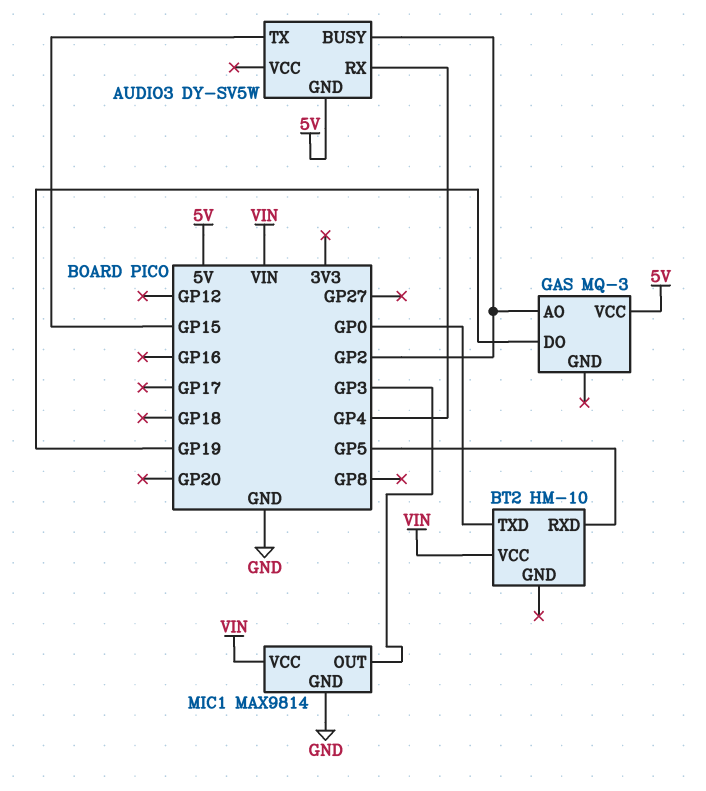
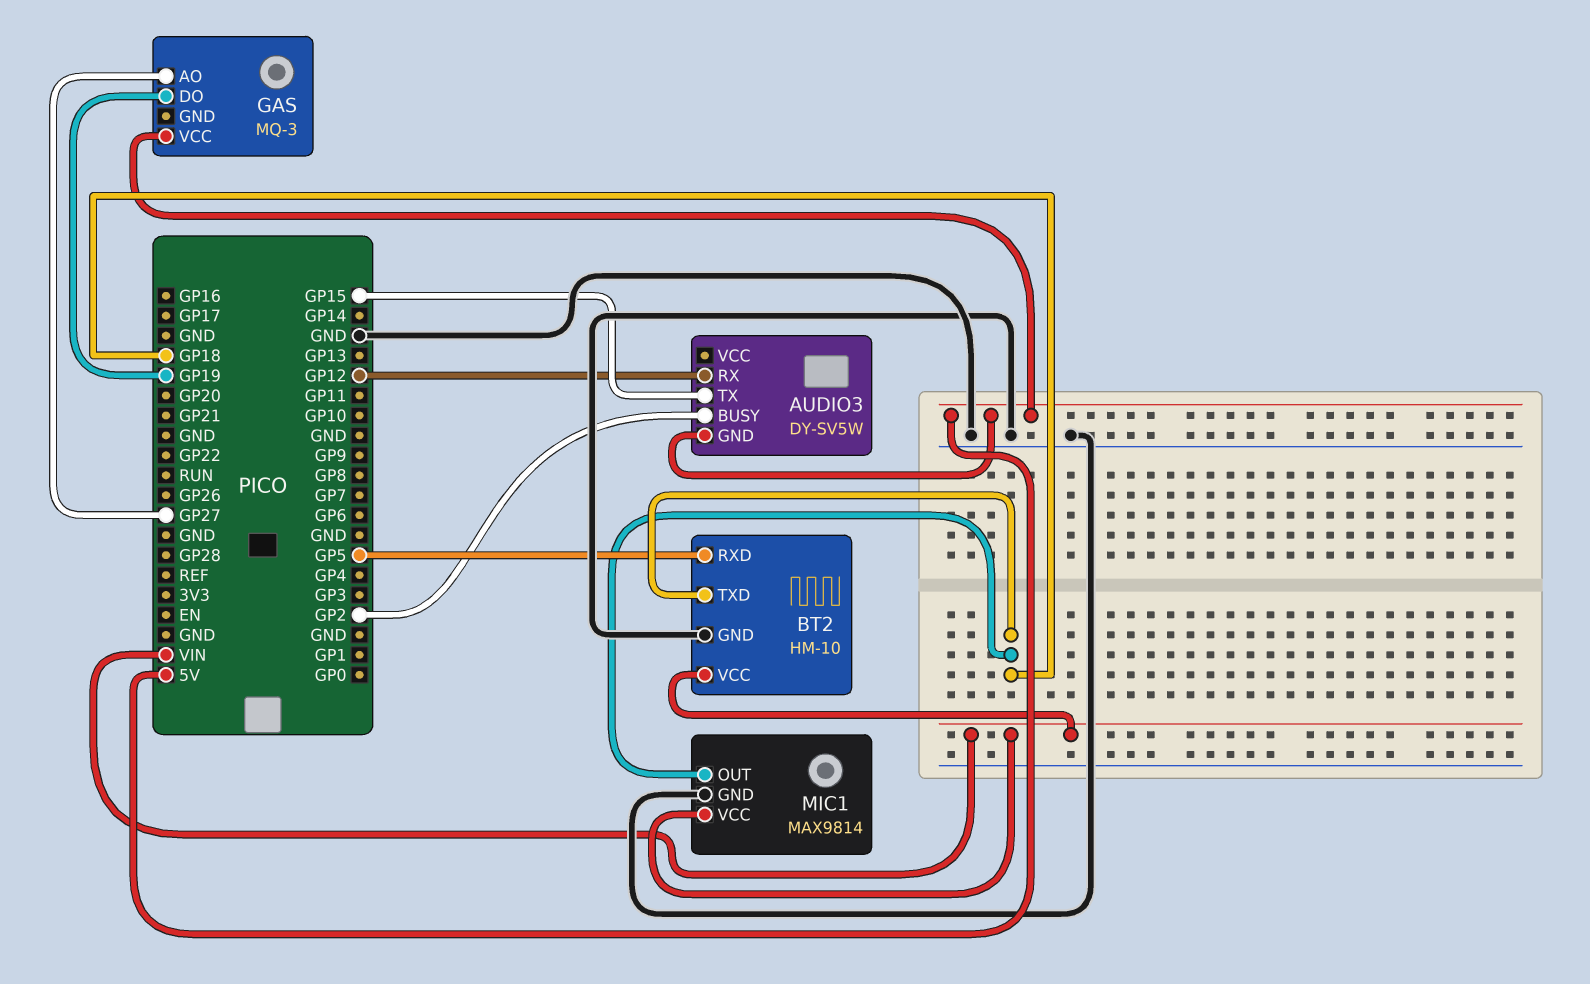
AUDIO3 pin RX: GP4 -> GP12
BT2 pin GND: none -> GND
BT2 pin TXD: GP0 -> GP18
GAS pin AO: GP2 -> GP27
MIC1 pin OUT: GP3 -> GP18

